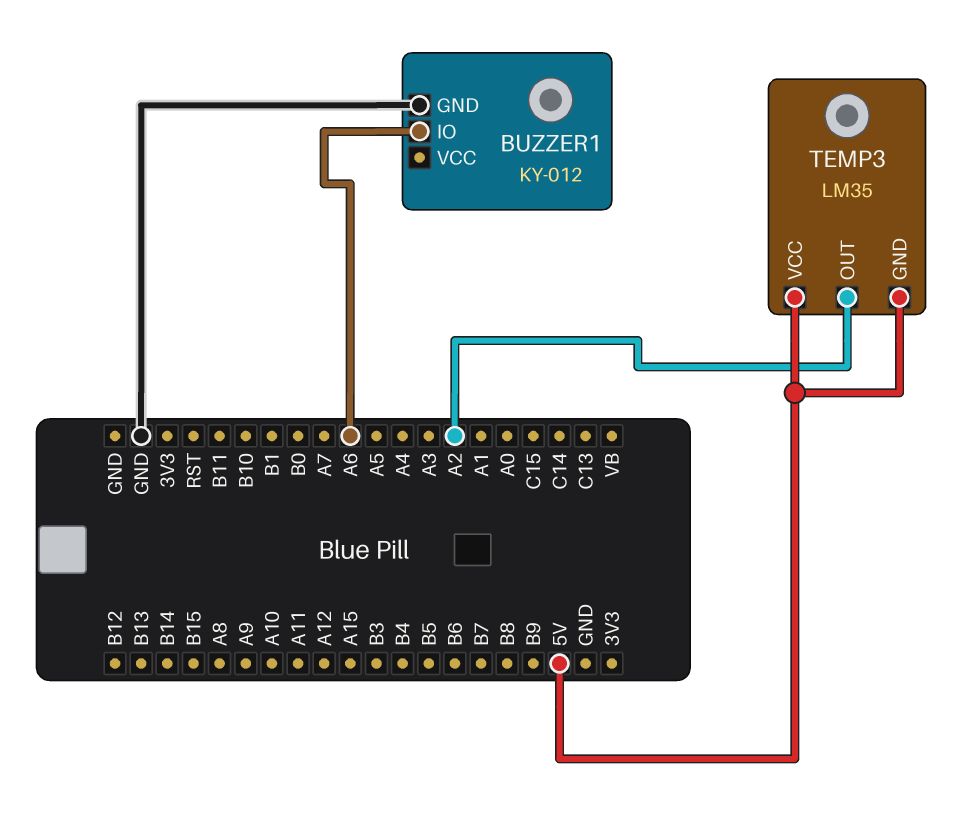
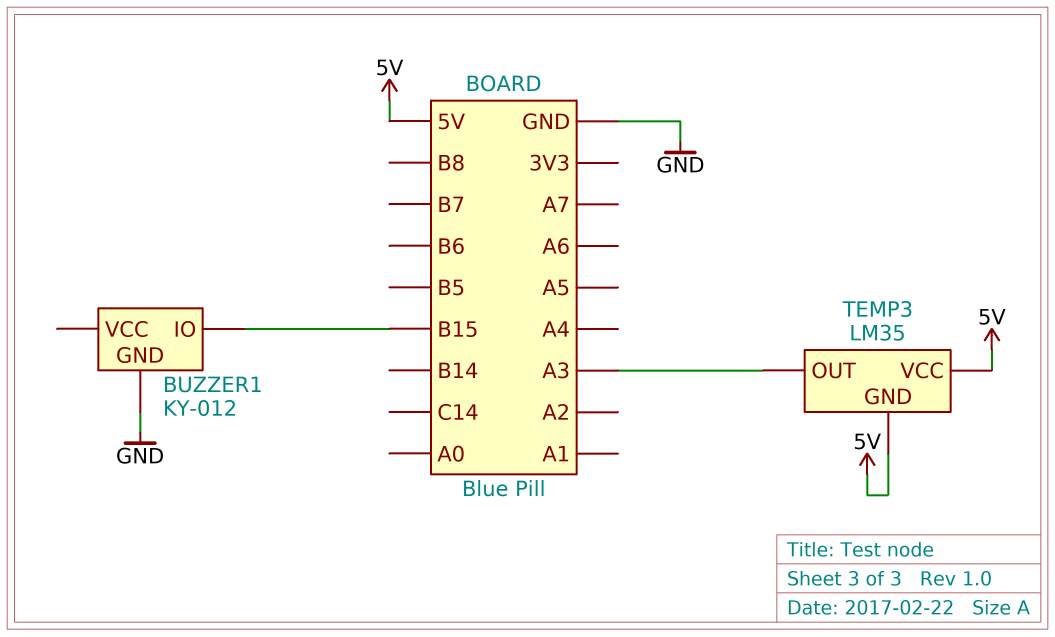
BUZZER1 pin IO: A6 -> B15
TEMP3 pin OUT: A2 -> A3

